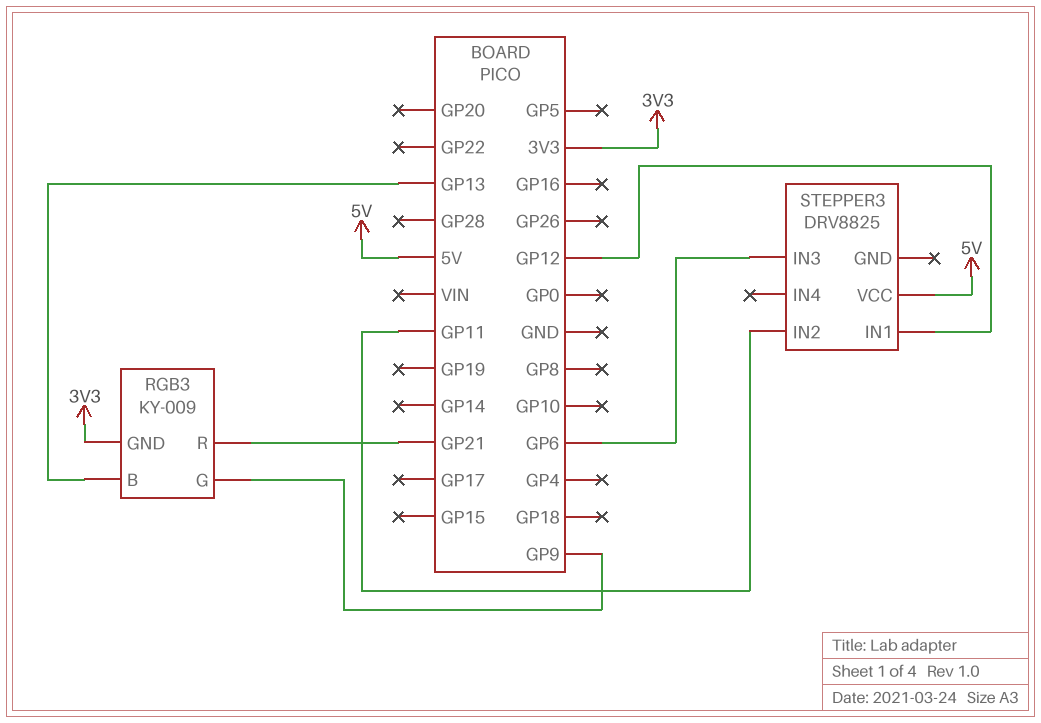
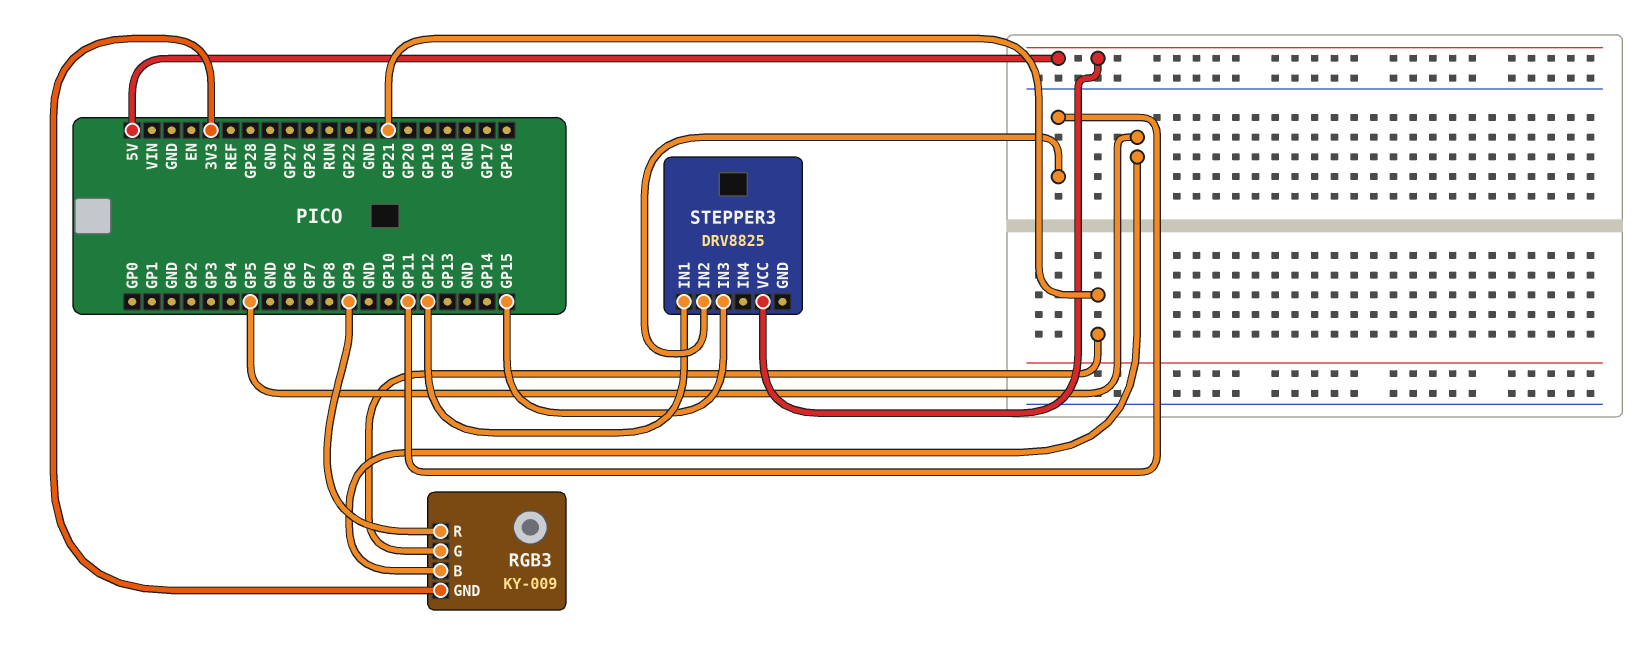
RGB3 pin B: GP13 -> GP5
RGB3 pin G: GP9 -> GP21
RGB3 pin R: GP21 -> GP9
STEPPER3 pin IN3: GP6 -> GP15

